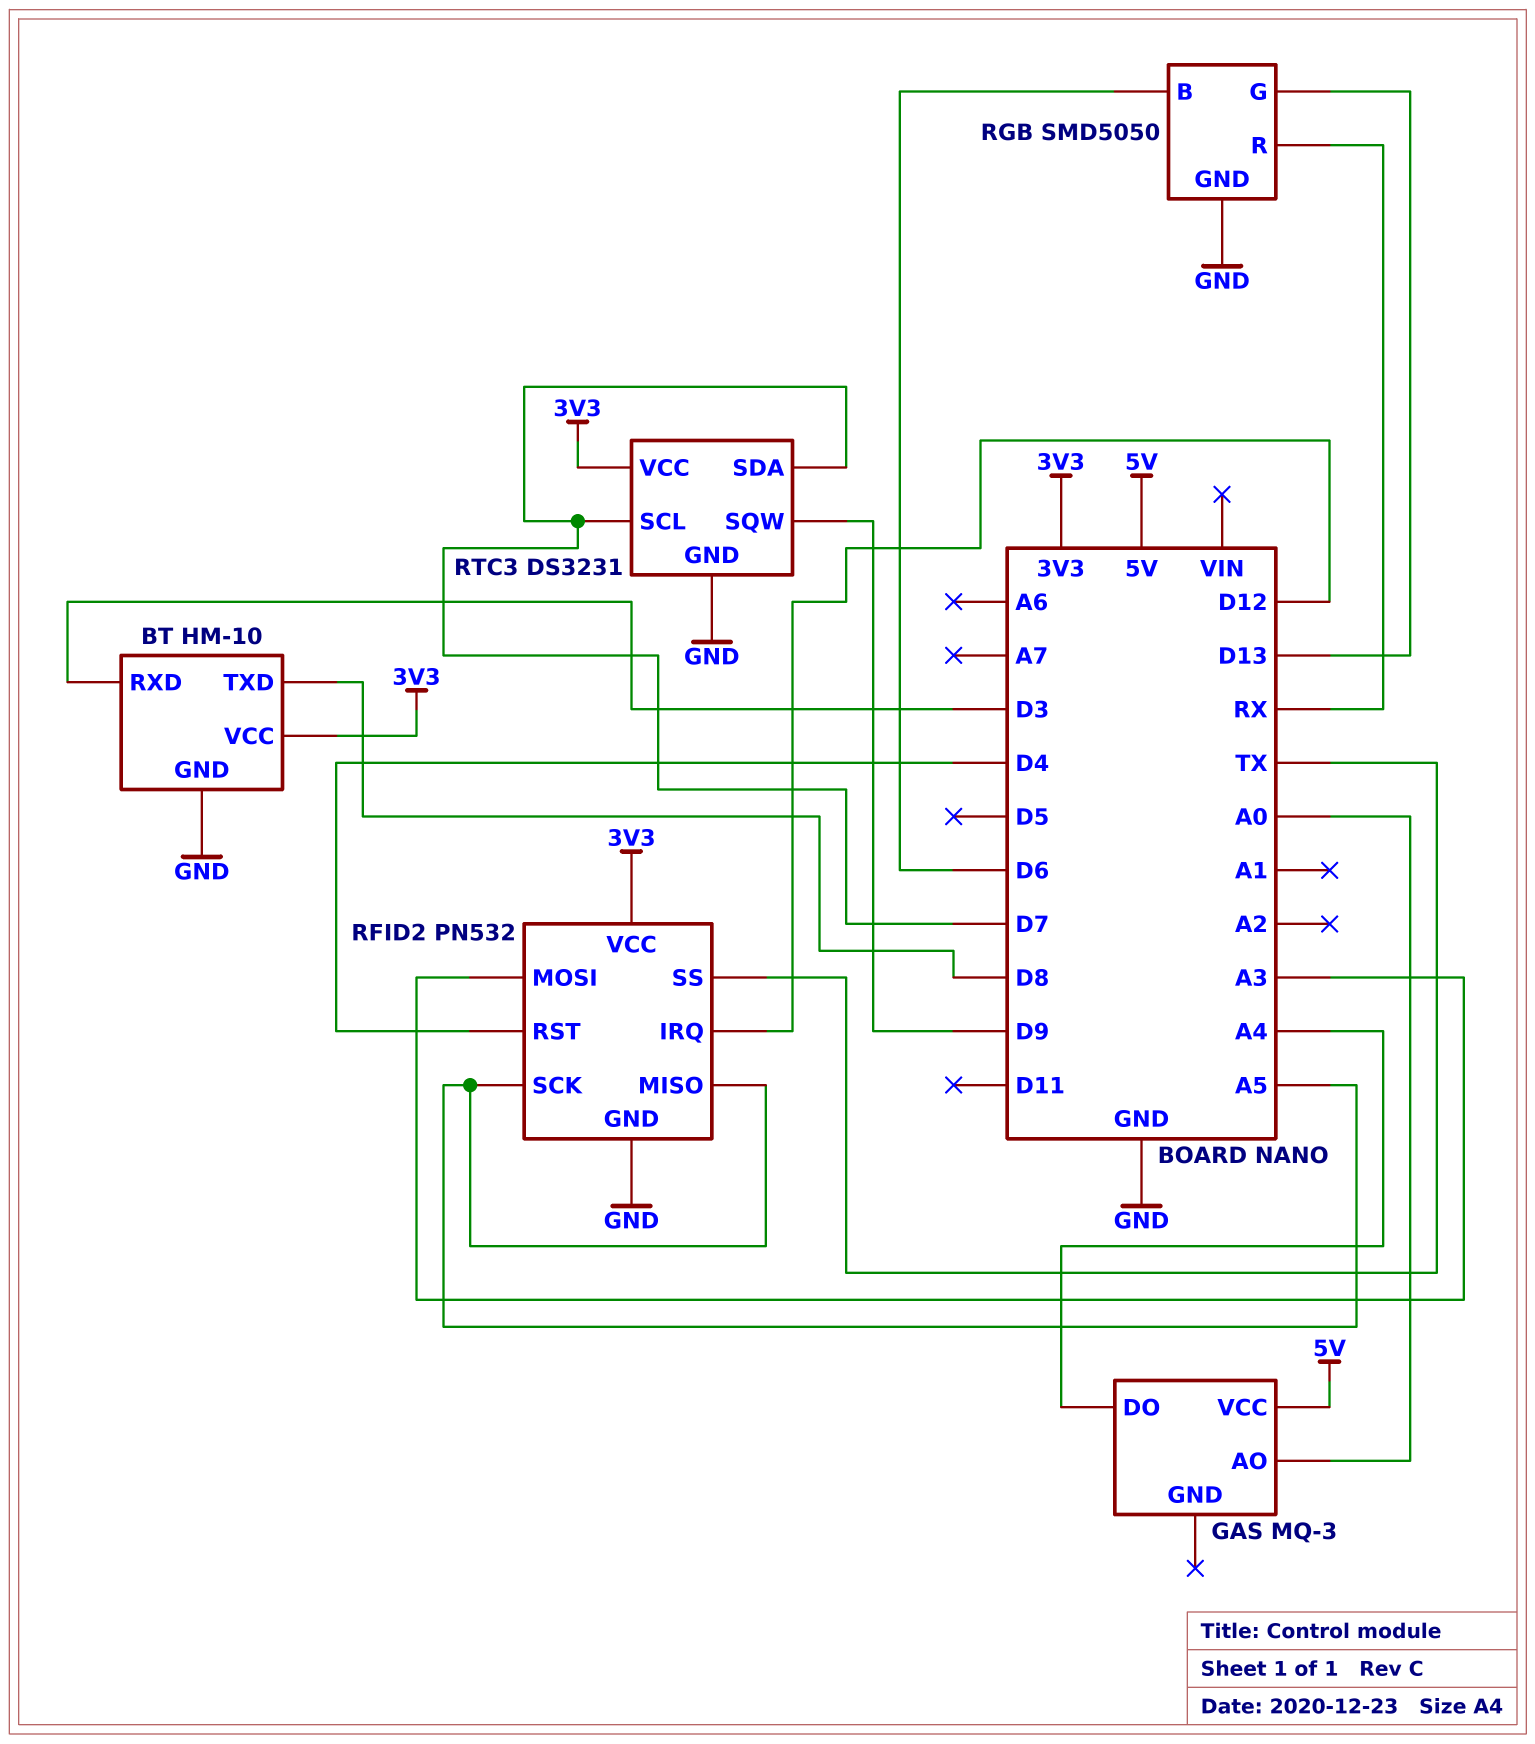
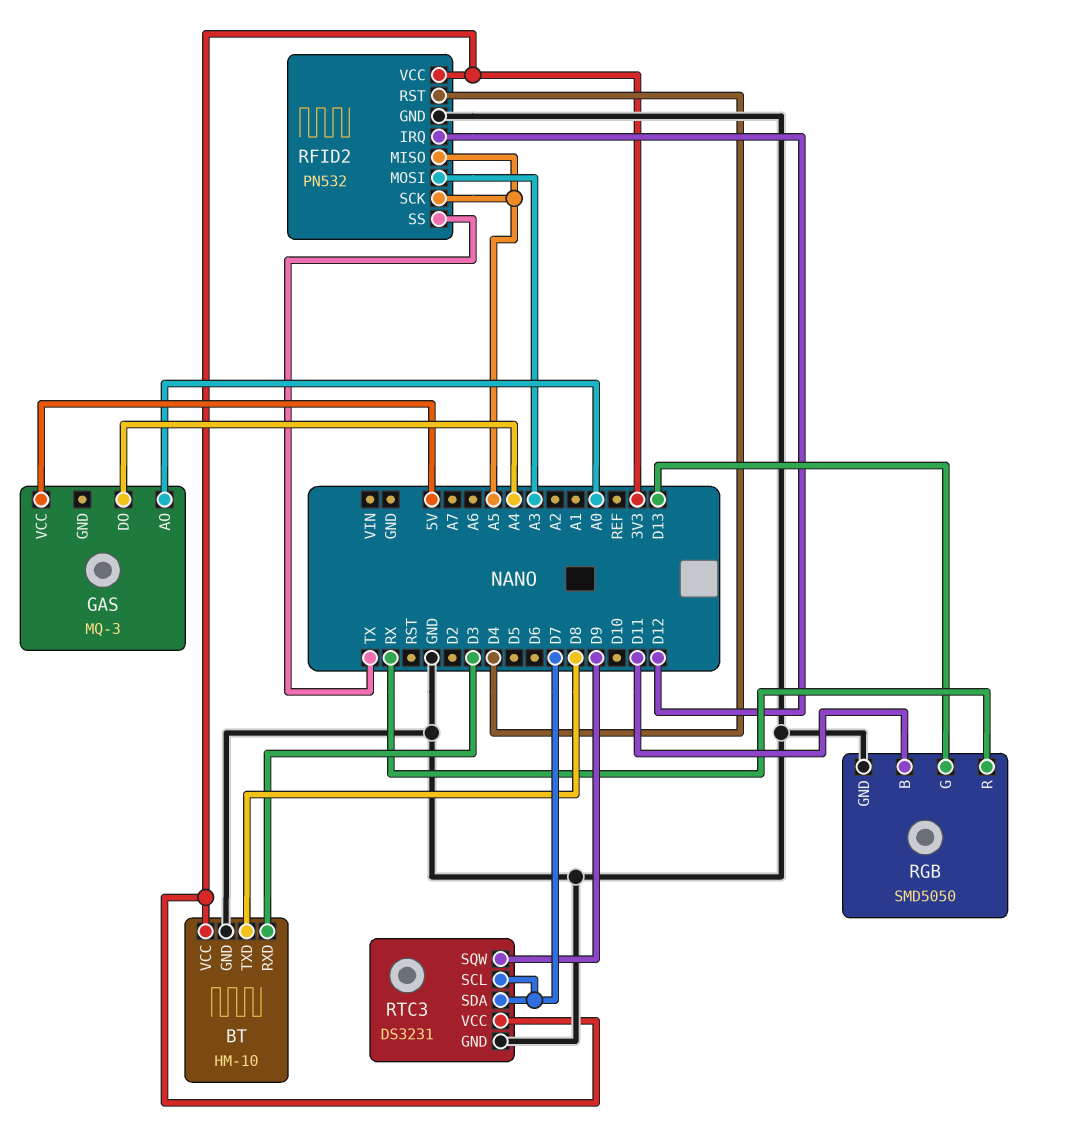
RGB pin B: D6 -> D11

